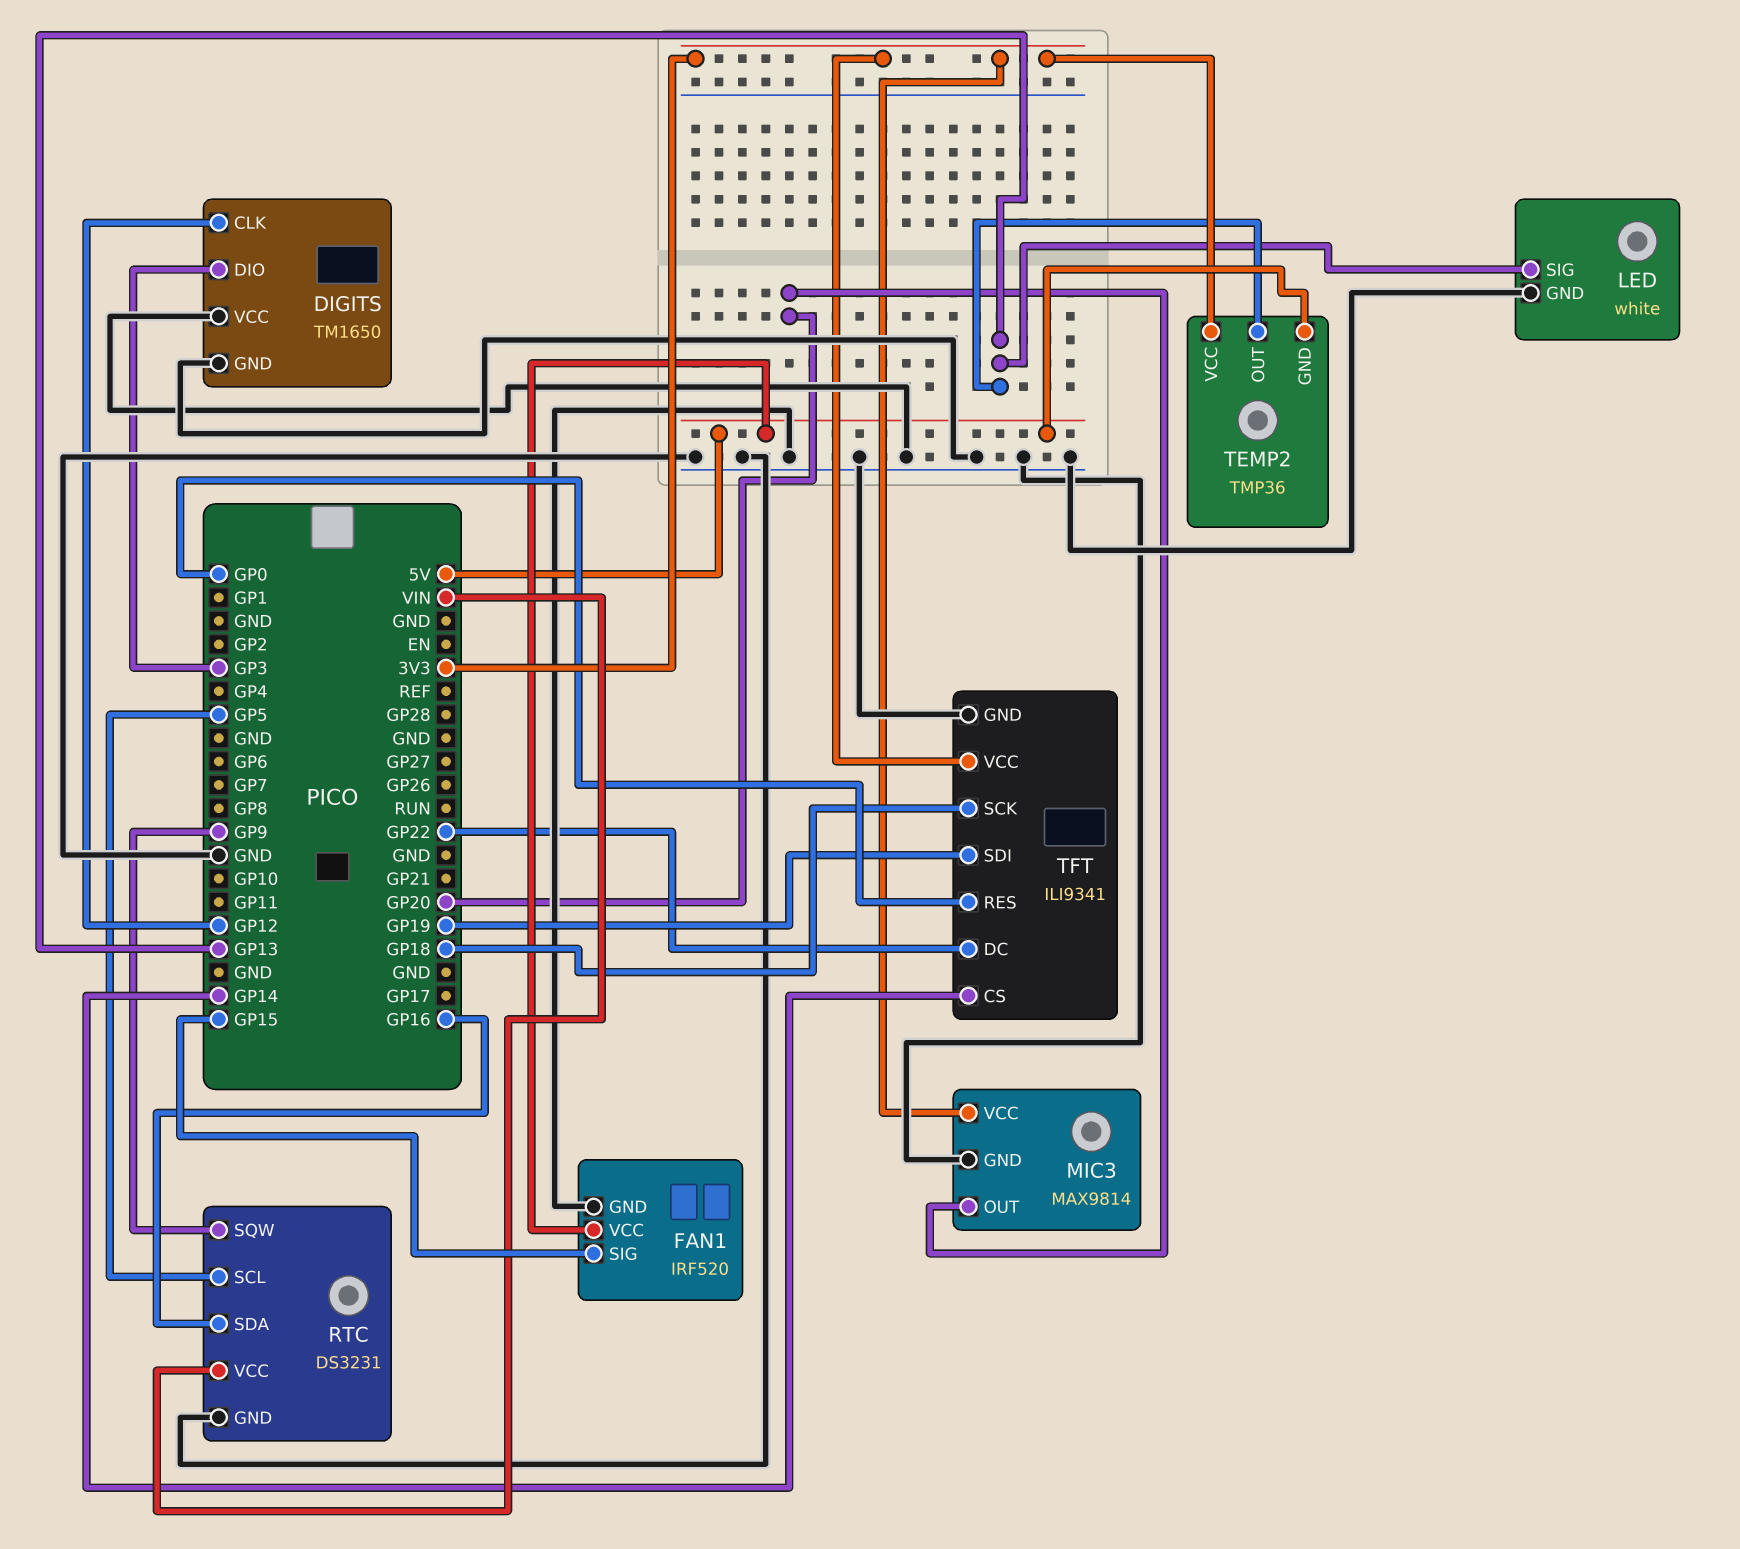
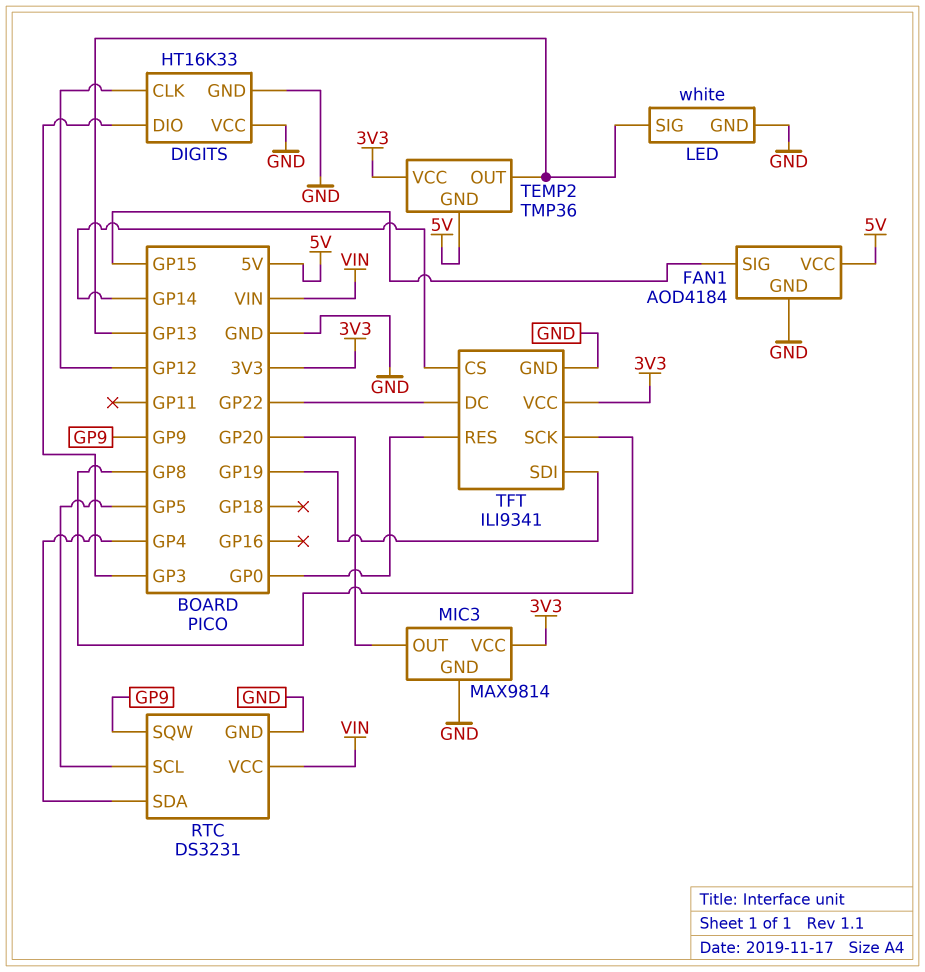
DIGITS: TM1650 -> HT16K33
FAN1: IRF520 -> AOD4184
RTC pin SDA: GP16 -> GP4
TFT pin SCK: GP18 -> GP8

